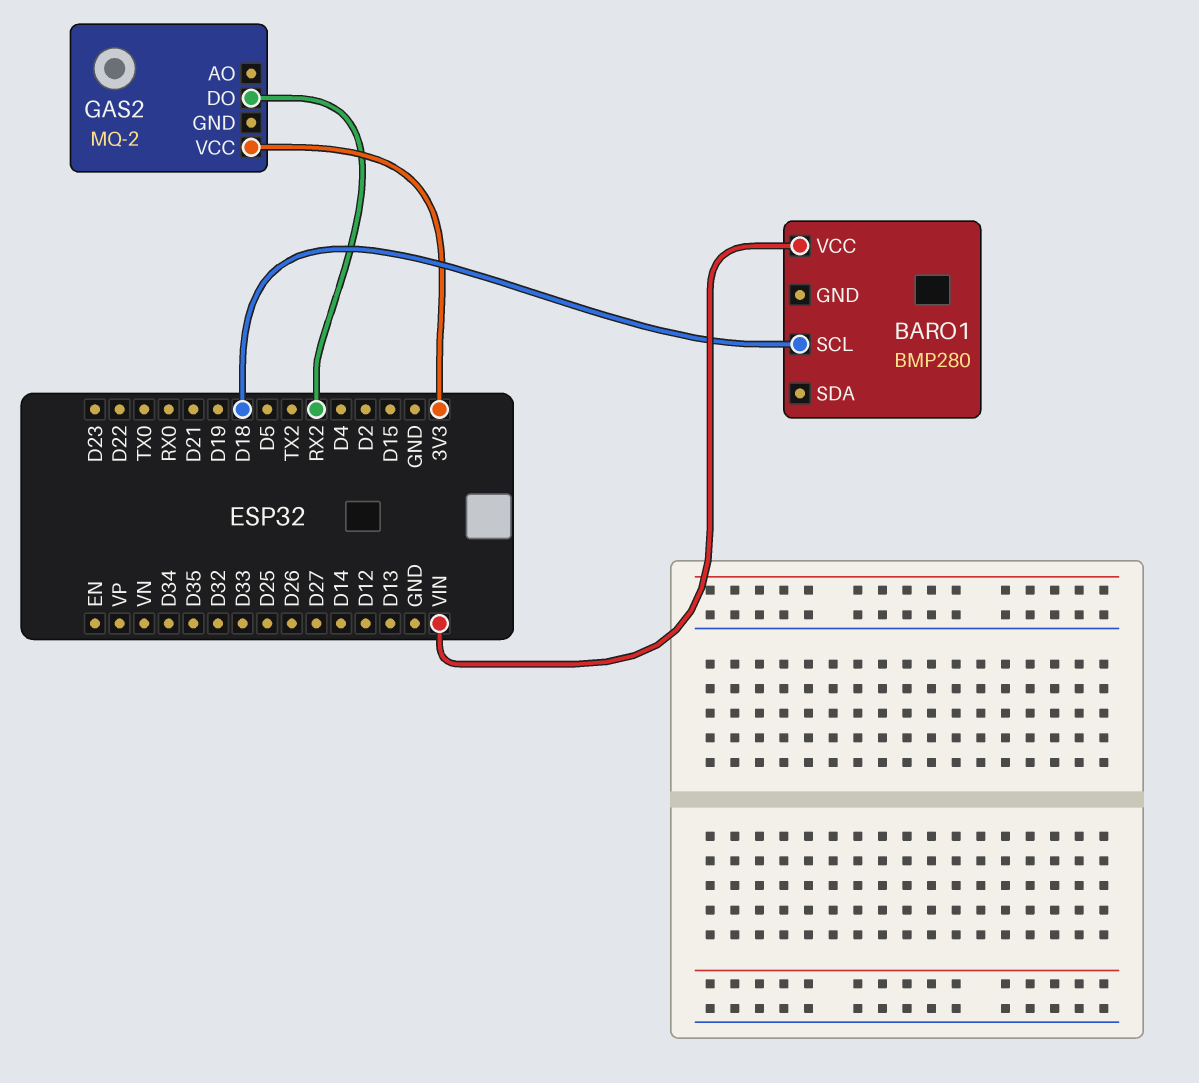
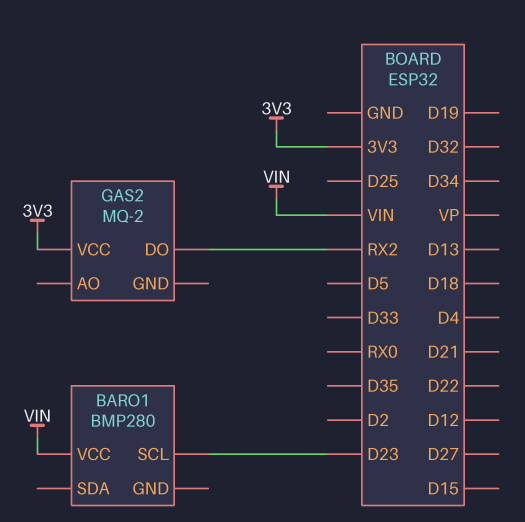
BARO1 pin SCL: D18 -> D23

